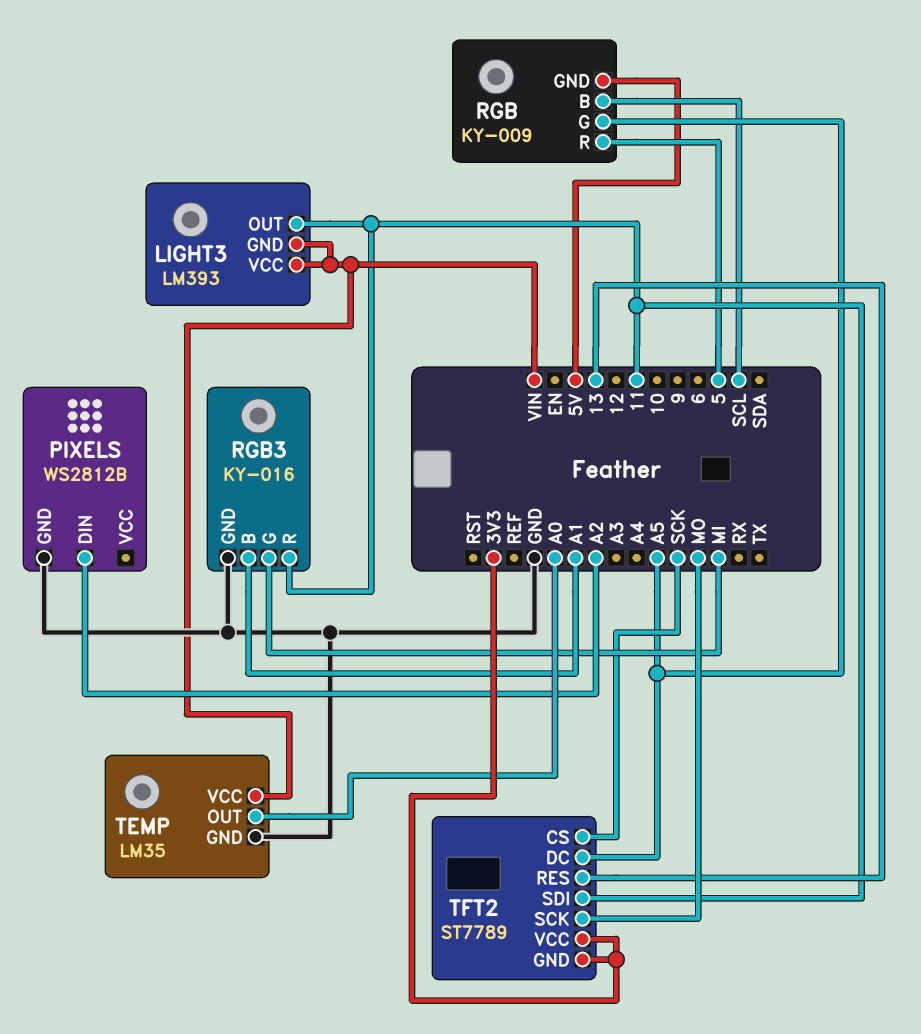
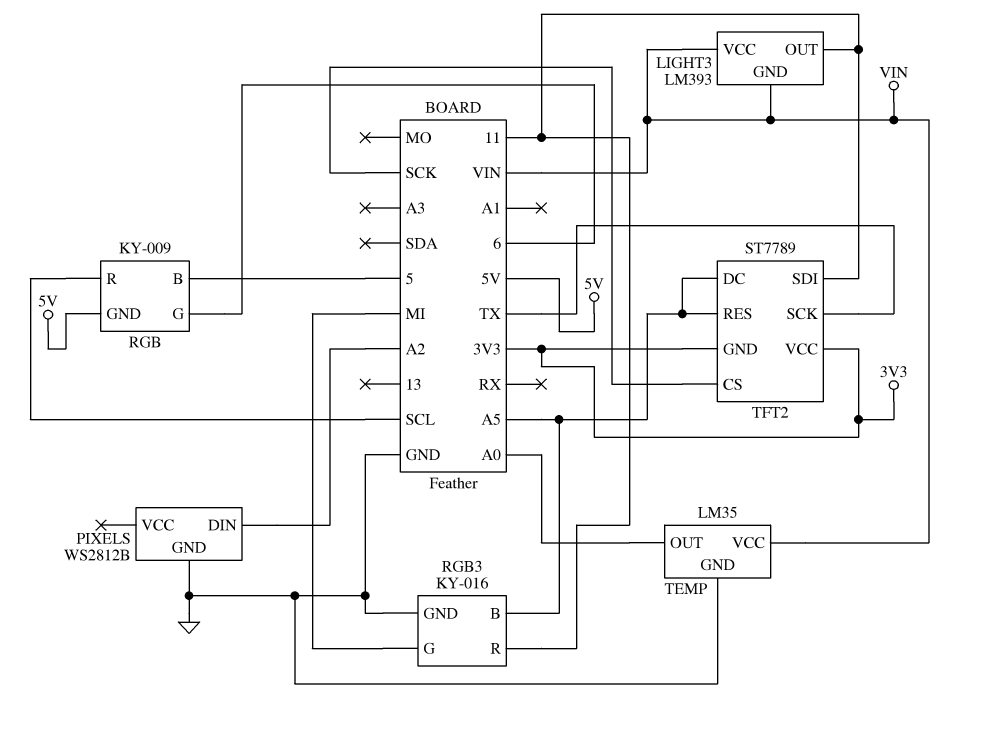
RGB pin B: SCL -> 5
RGB pin G: A5 -> 6
RGB pin R: 5 -> SCL
RGB3 pin B: A1 -> A5
TFT2 pin RES: 13 -> A5
TFT2 pin SCK: MO -> TX

